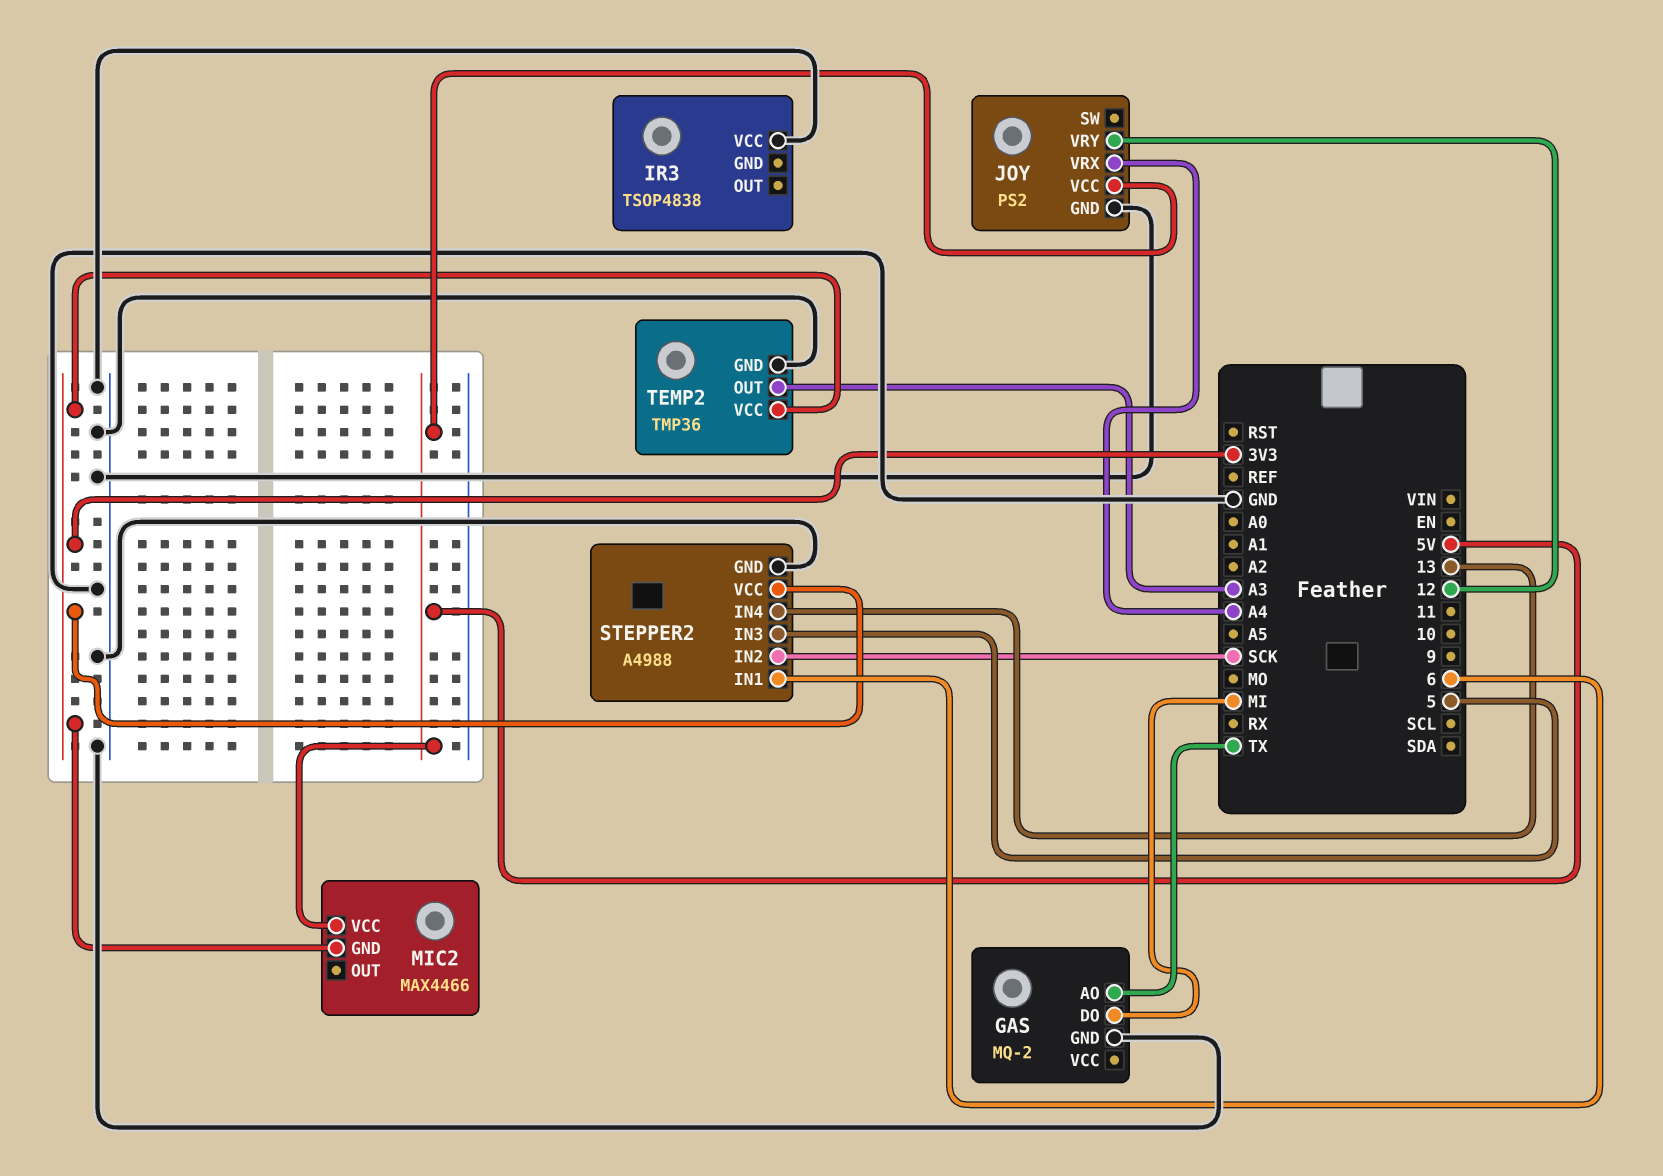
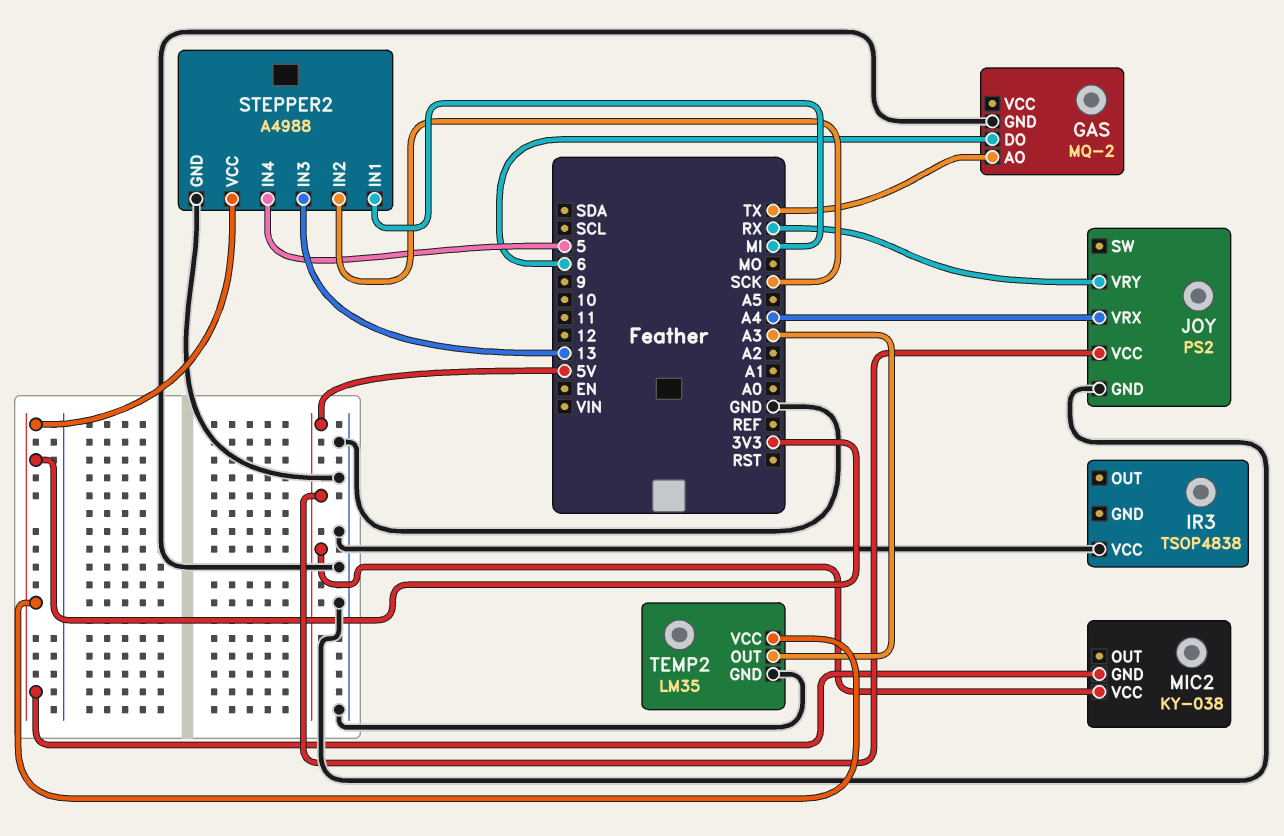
GAS pin DO: MI -> 6
JOY pin VRY: 12 -> RX
MIC2: MAX4466 -> KY-038
STEPPER2 pin IN1: 6 -> MI
STEPPER2 pin IN3: 5 -> 13
STEPPER2 pin IN4: 13 -> 5
TEMP2: TMP36 -> LM35

